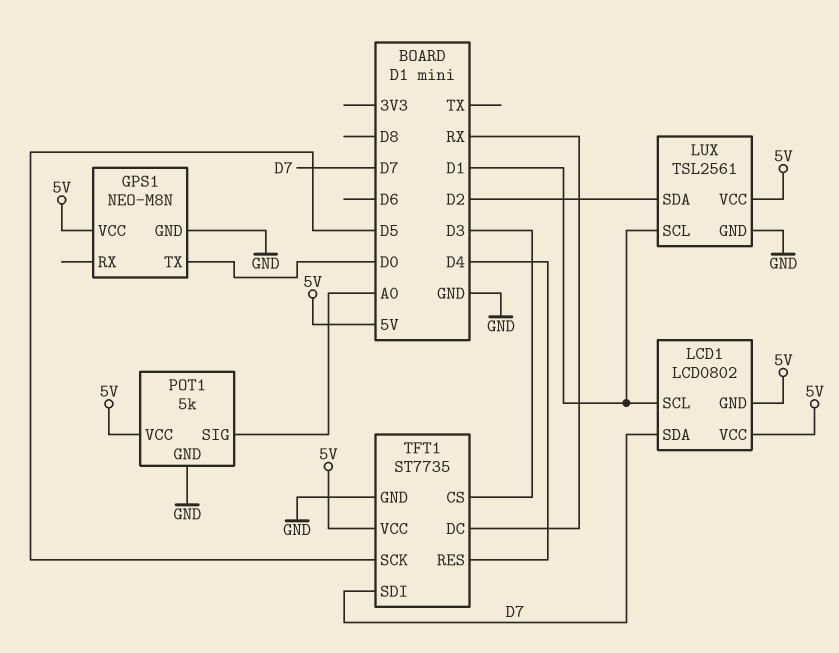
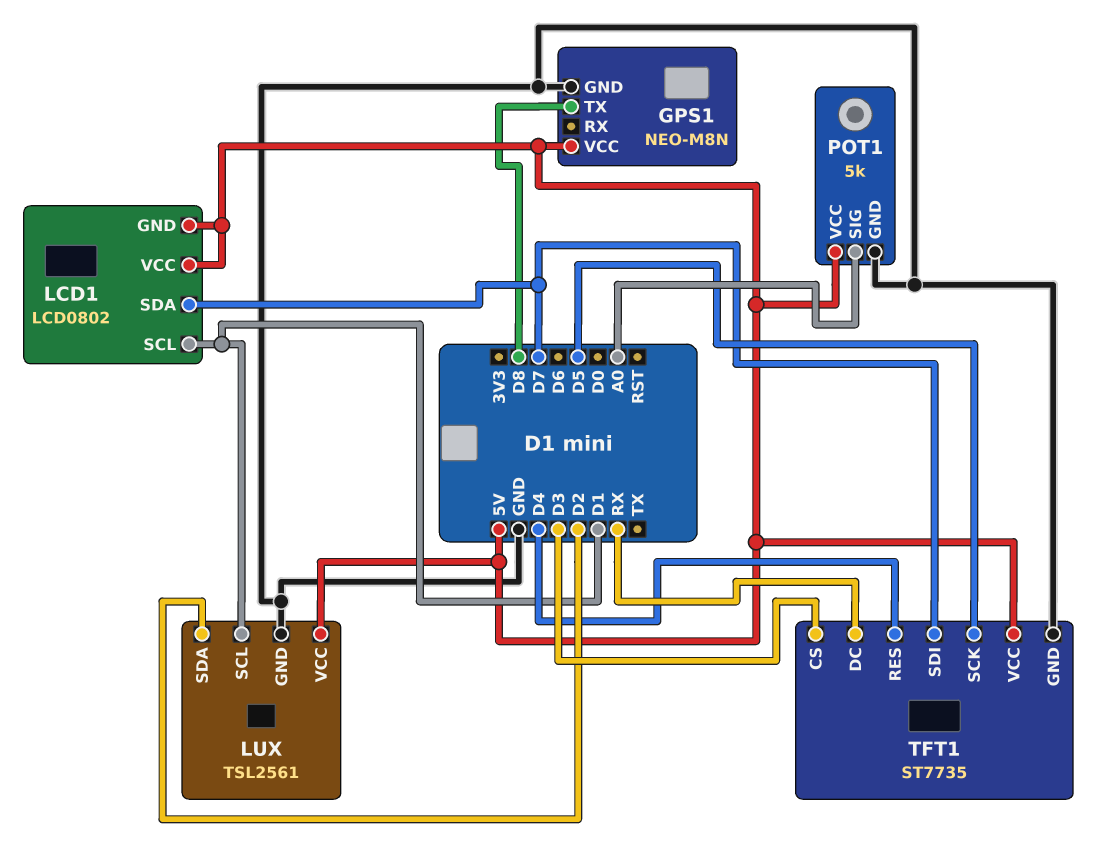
GPS1 pin TX: D0 -> D8

